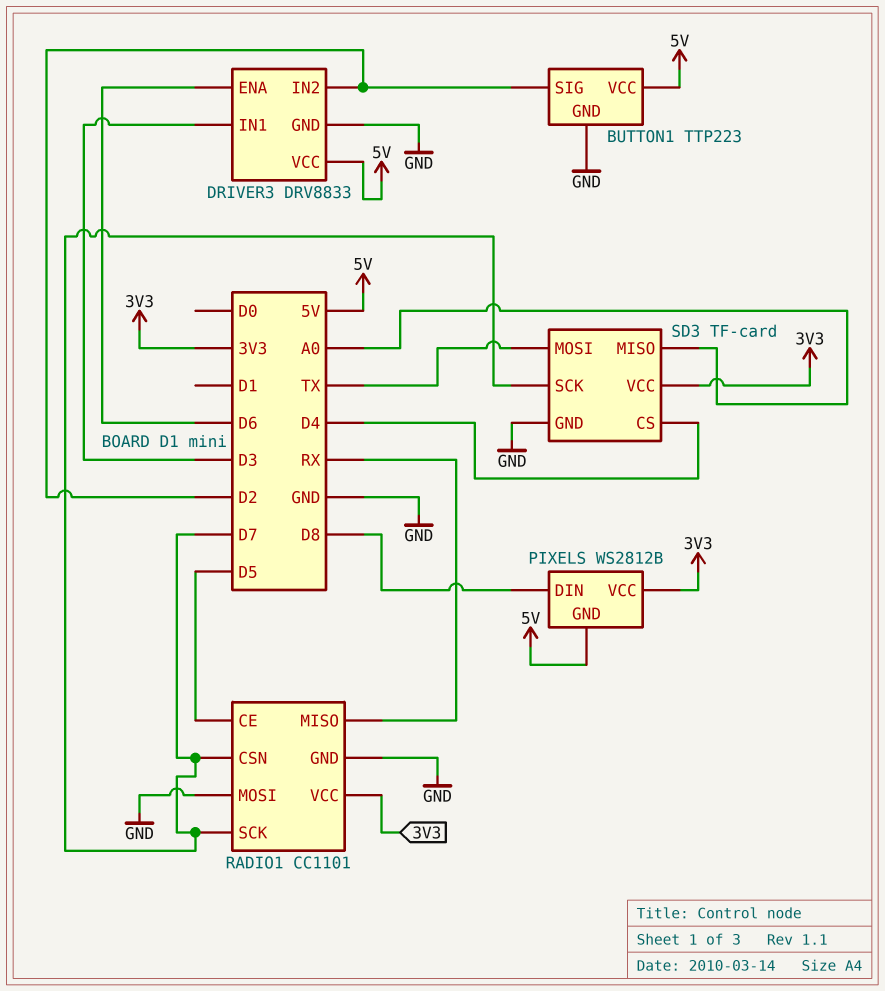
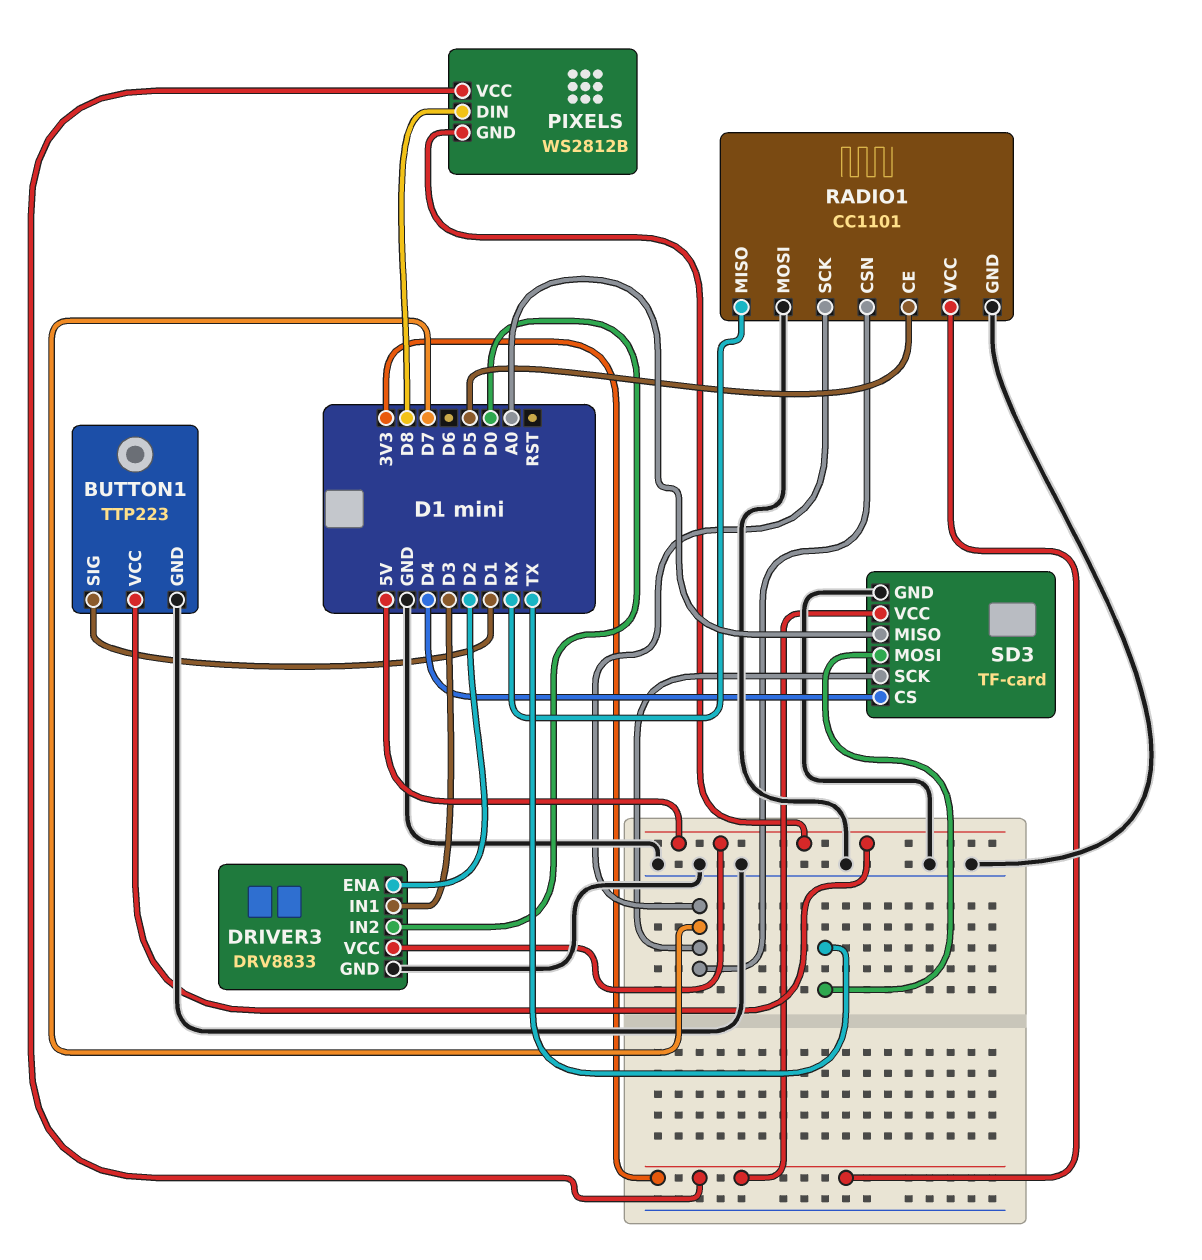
BUTTON1 pin SIG: D2 -> D1
DRIVER3 pin ENA: D6 -> D2
DRIVER3 pin IN2: D2 -> D0

